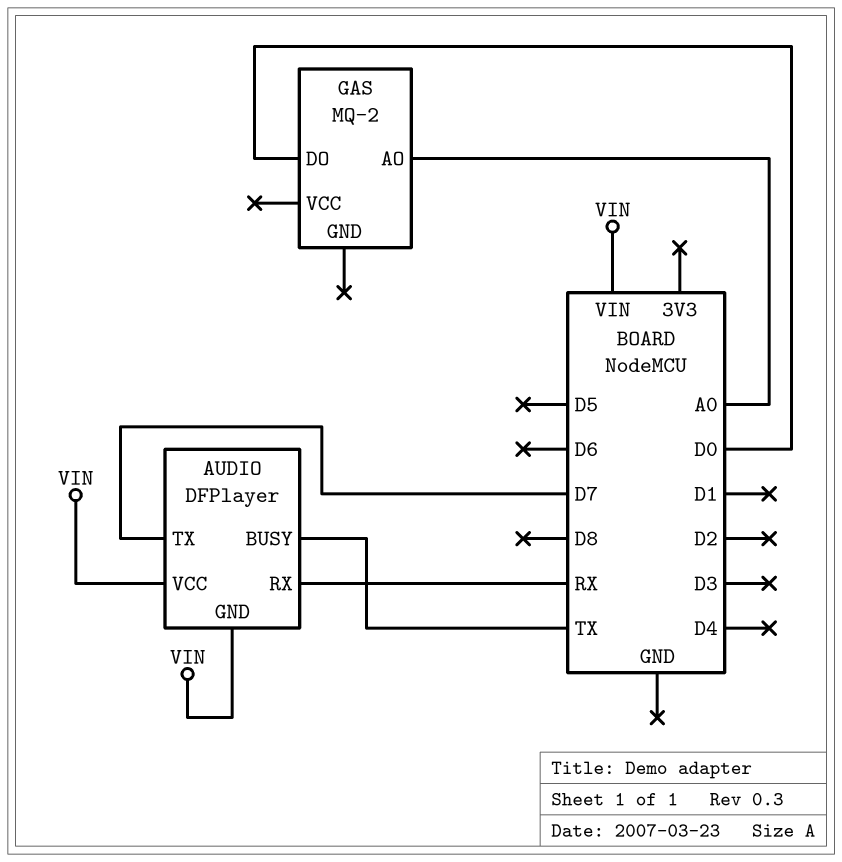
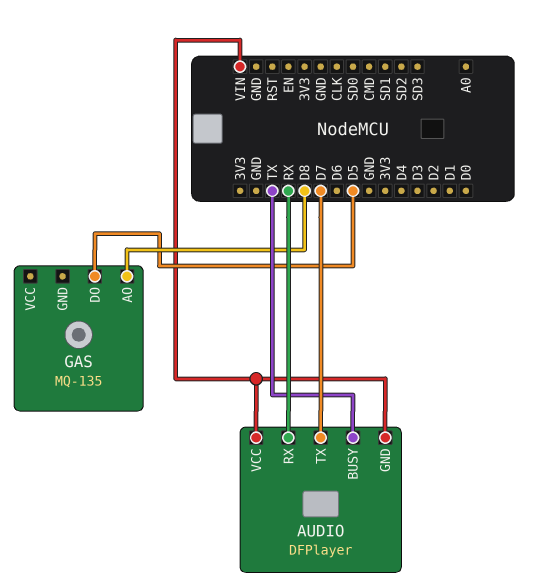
GAS: MQ-2 -> MQ-135
GAS pin AO: A0 -> D8
GAS pin DO: D0 -> D5

